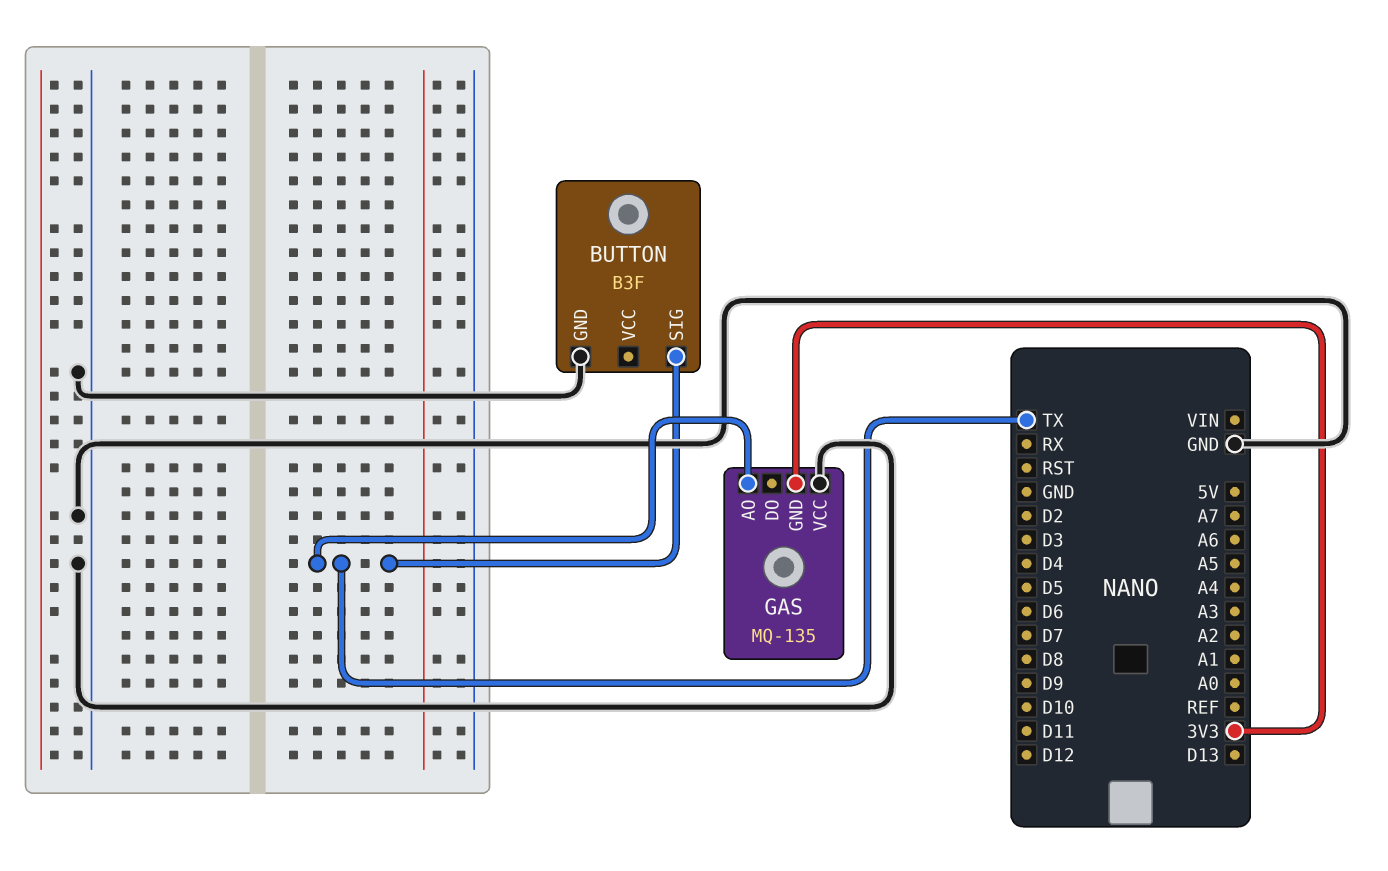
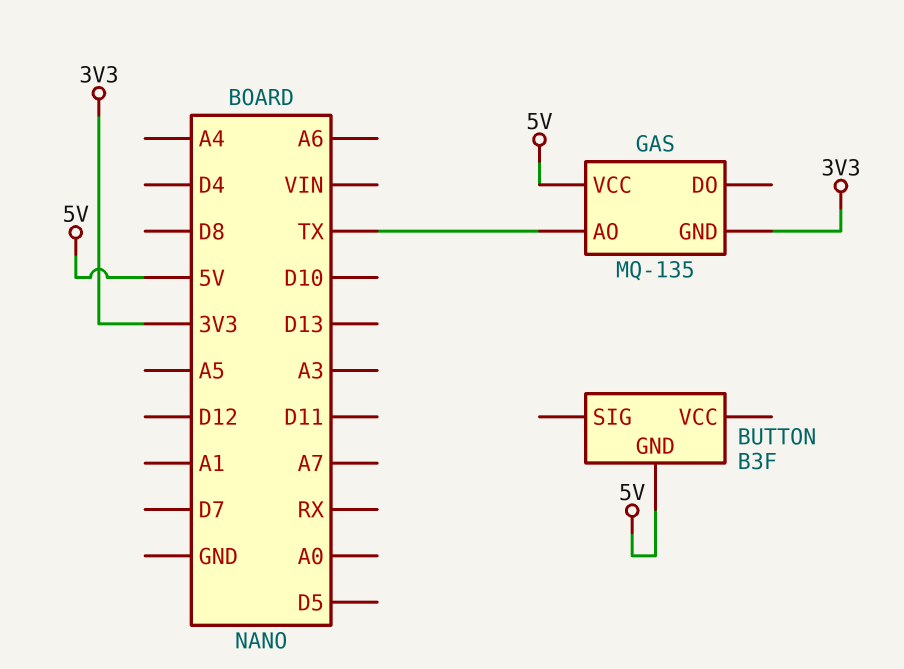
BUTTON pin GND: GND -> 5V
BUTTON pin SIG: TX -> none
GAS pin VCC: GND -> 5V

